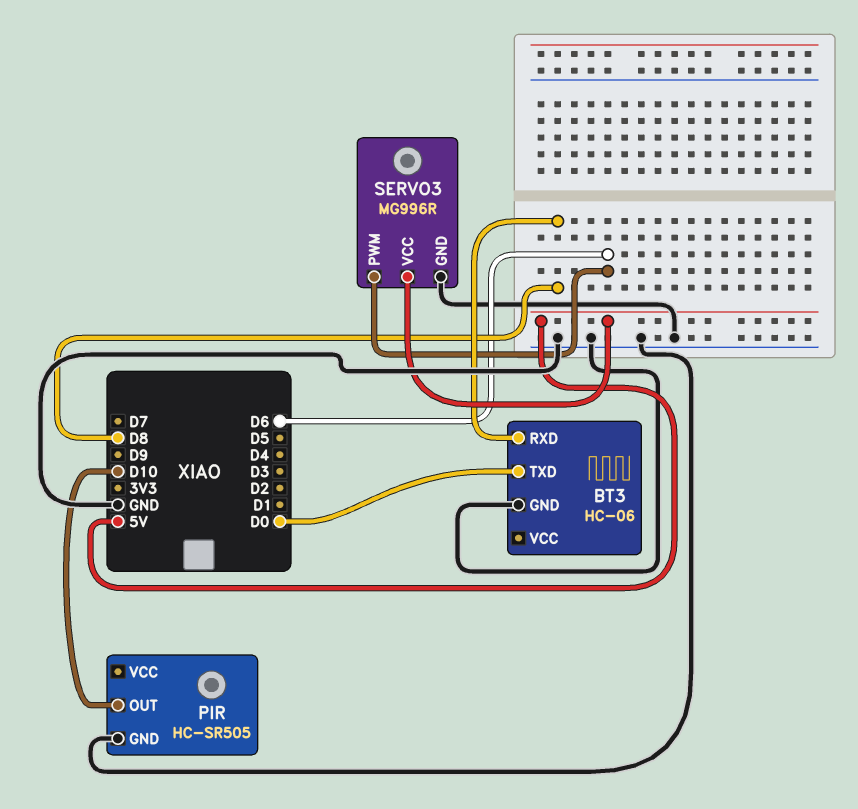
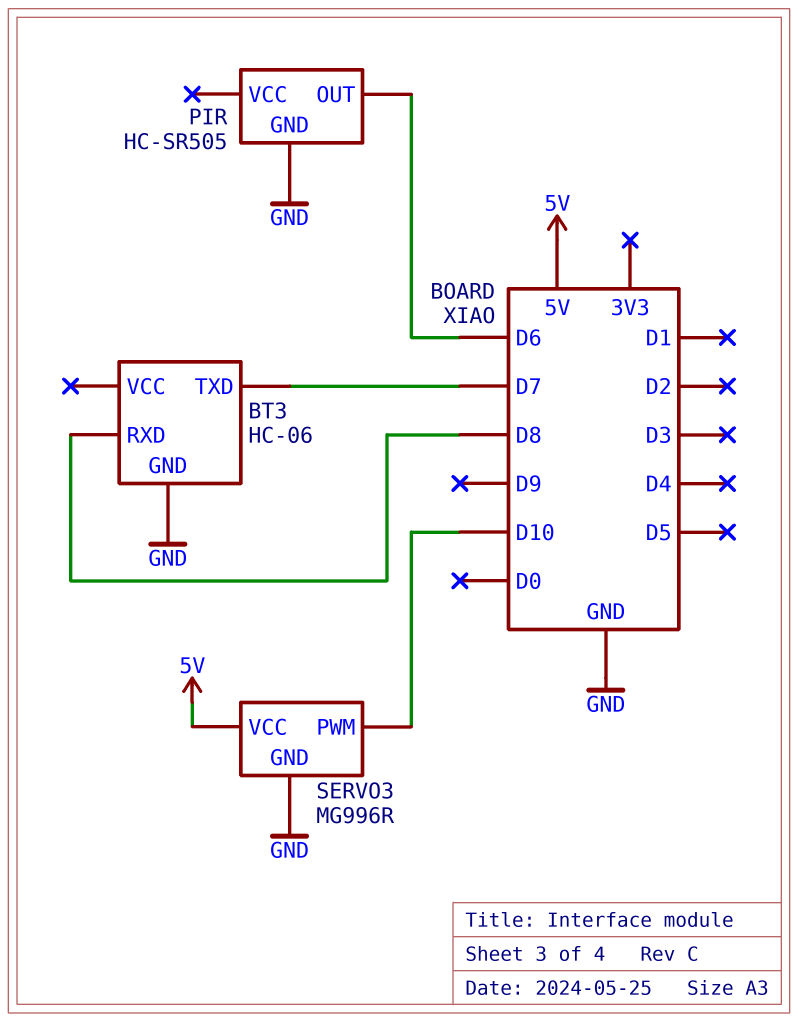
BT3 pin TXD: D0 -> D7
PIR pin OUT: D10 -> D6
SERVO3 pin PWM: D6 -> D10

